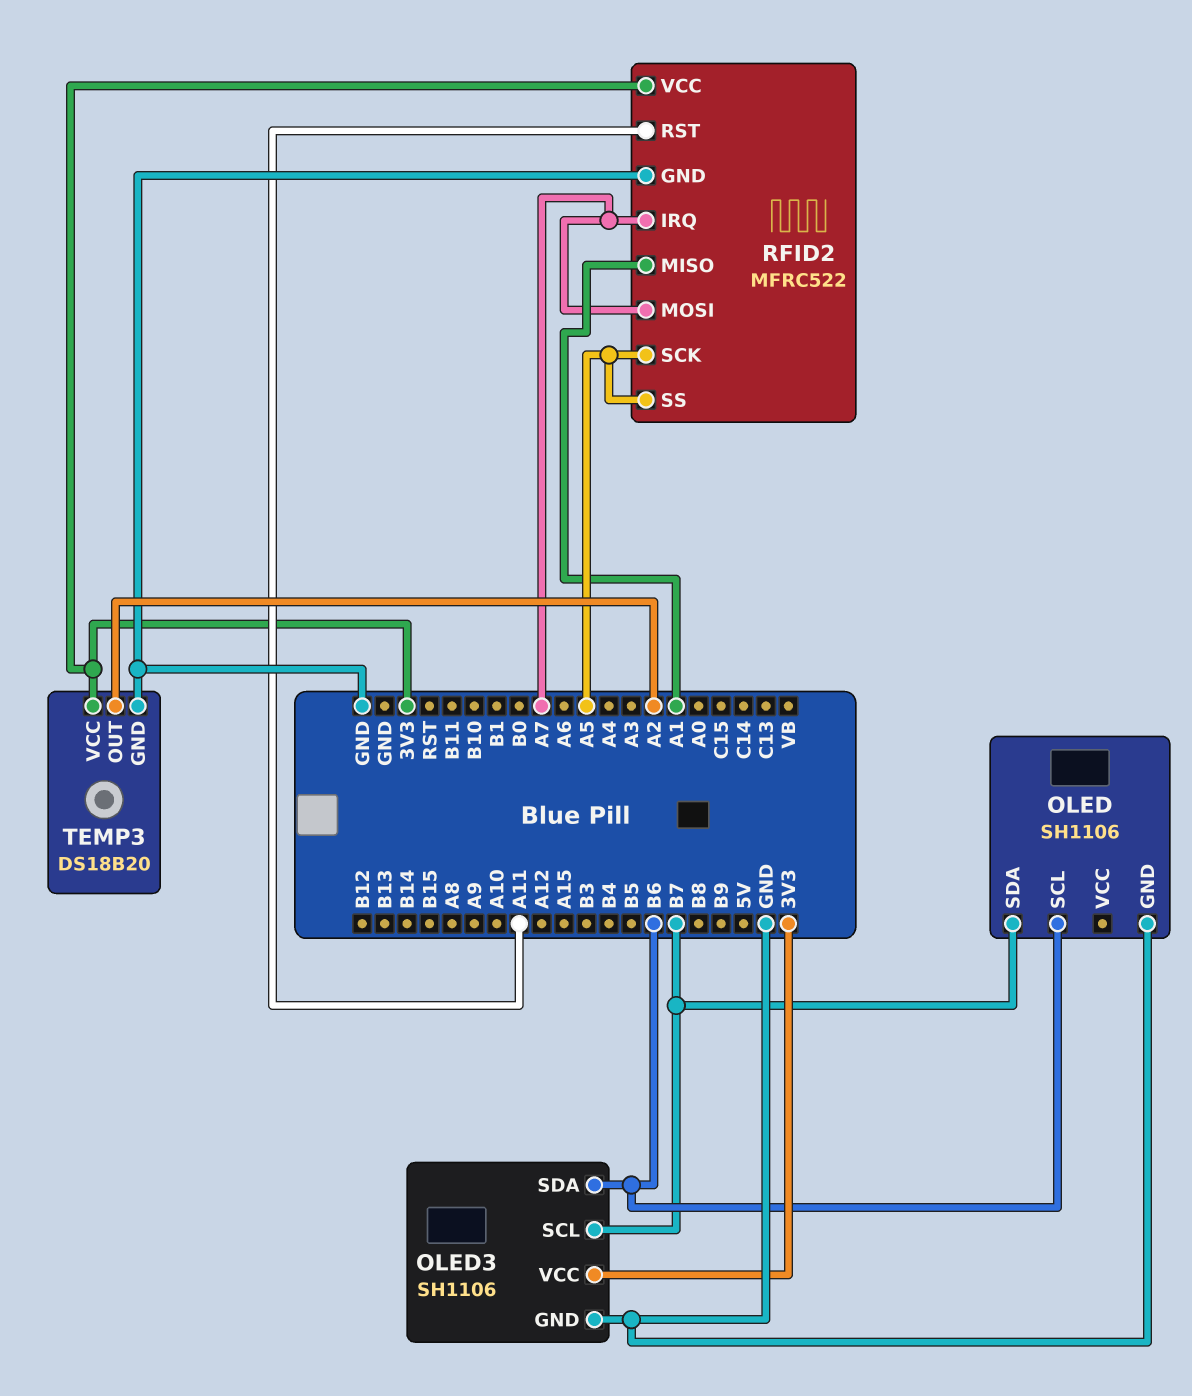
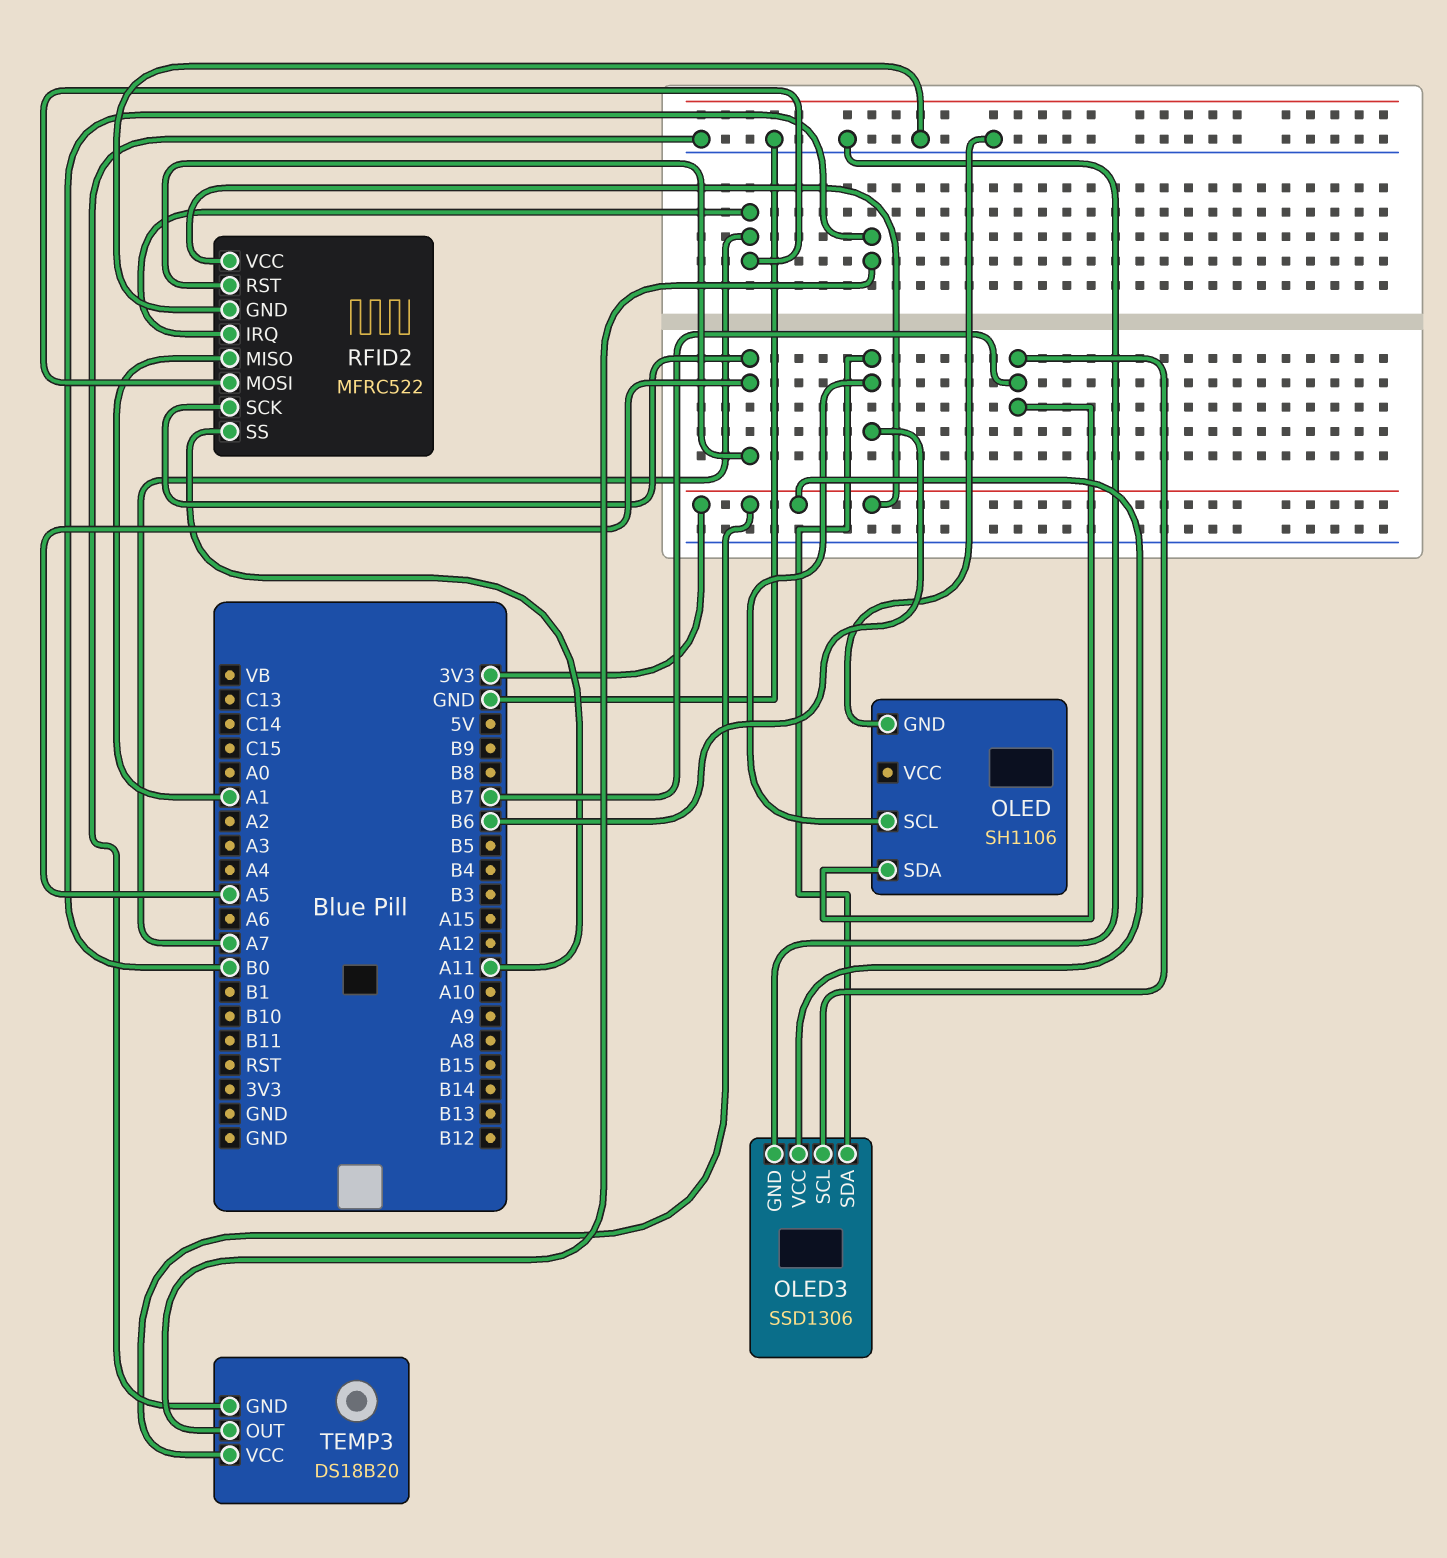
OLED3: SH1106 -> SSD1306
RFID2 pin RST: A11 -> A5
RFID2 pin SS: A5 -> A11
TEMP3 pin OUT: A2 -> B0

